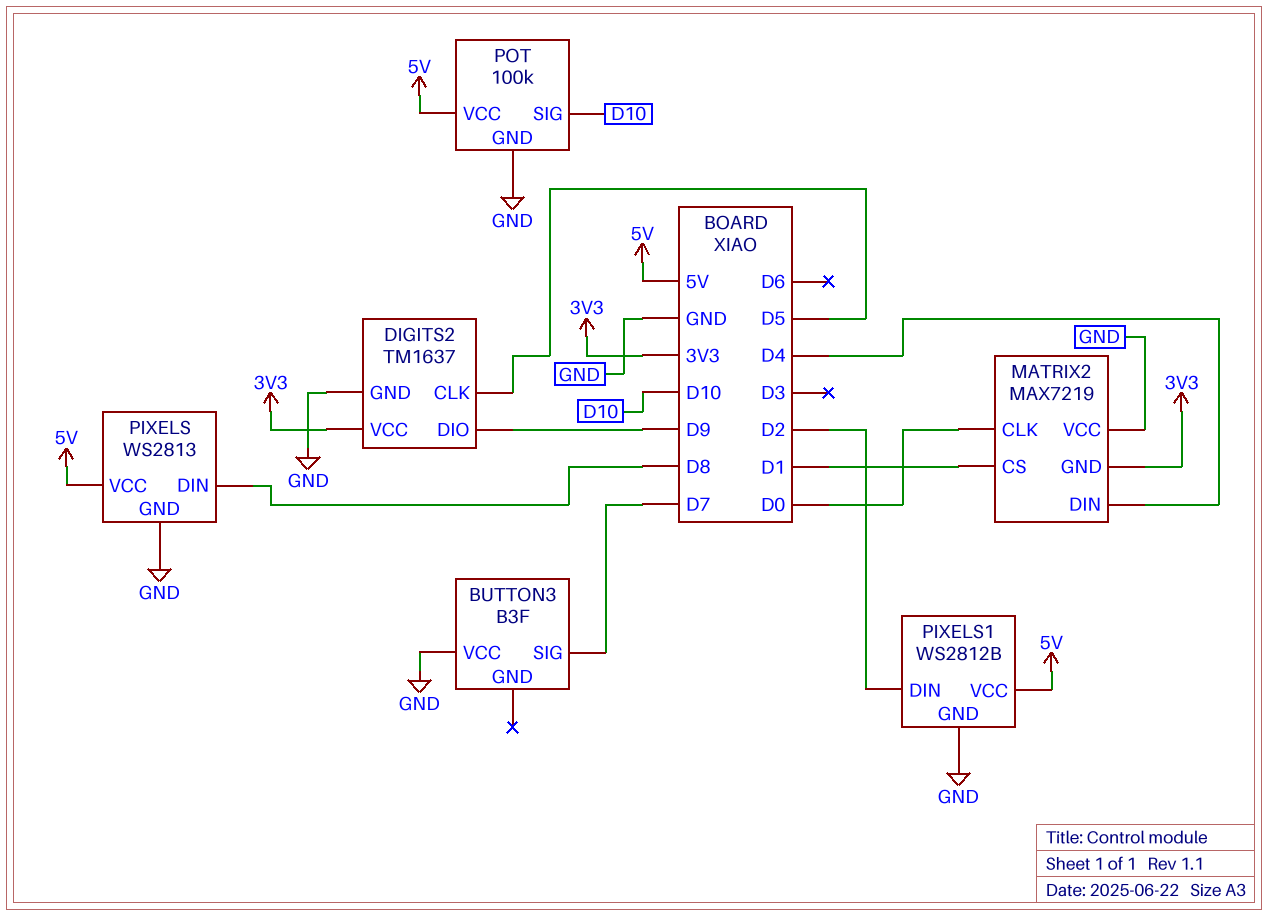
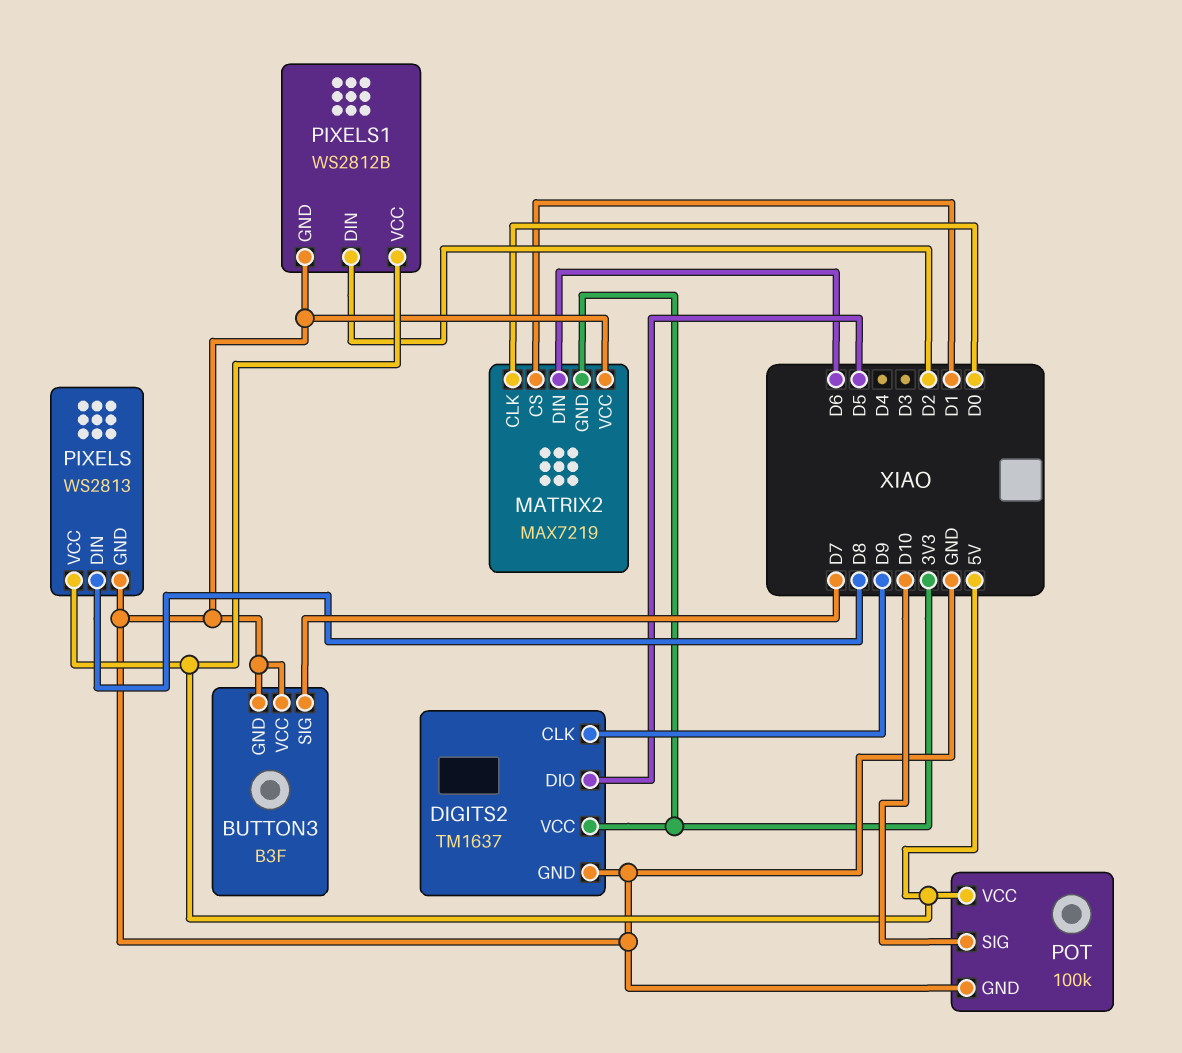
BUTTON3 pin GND: none -> GND
DIGITS2 pin CLK: D5 -> D9
DIGITS2 pin DIO: D9 -> D5
MATRIX2 pin DIN: D4 -> D6

